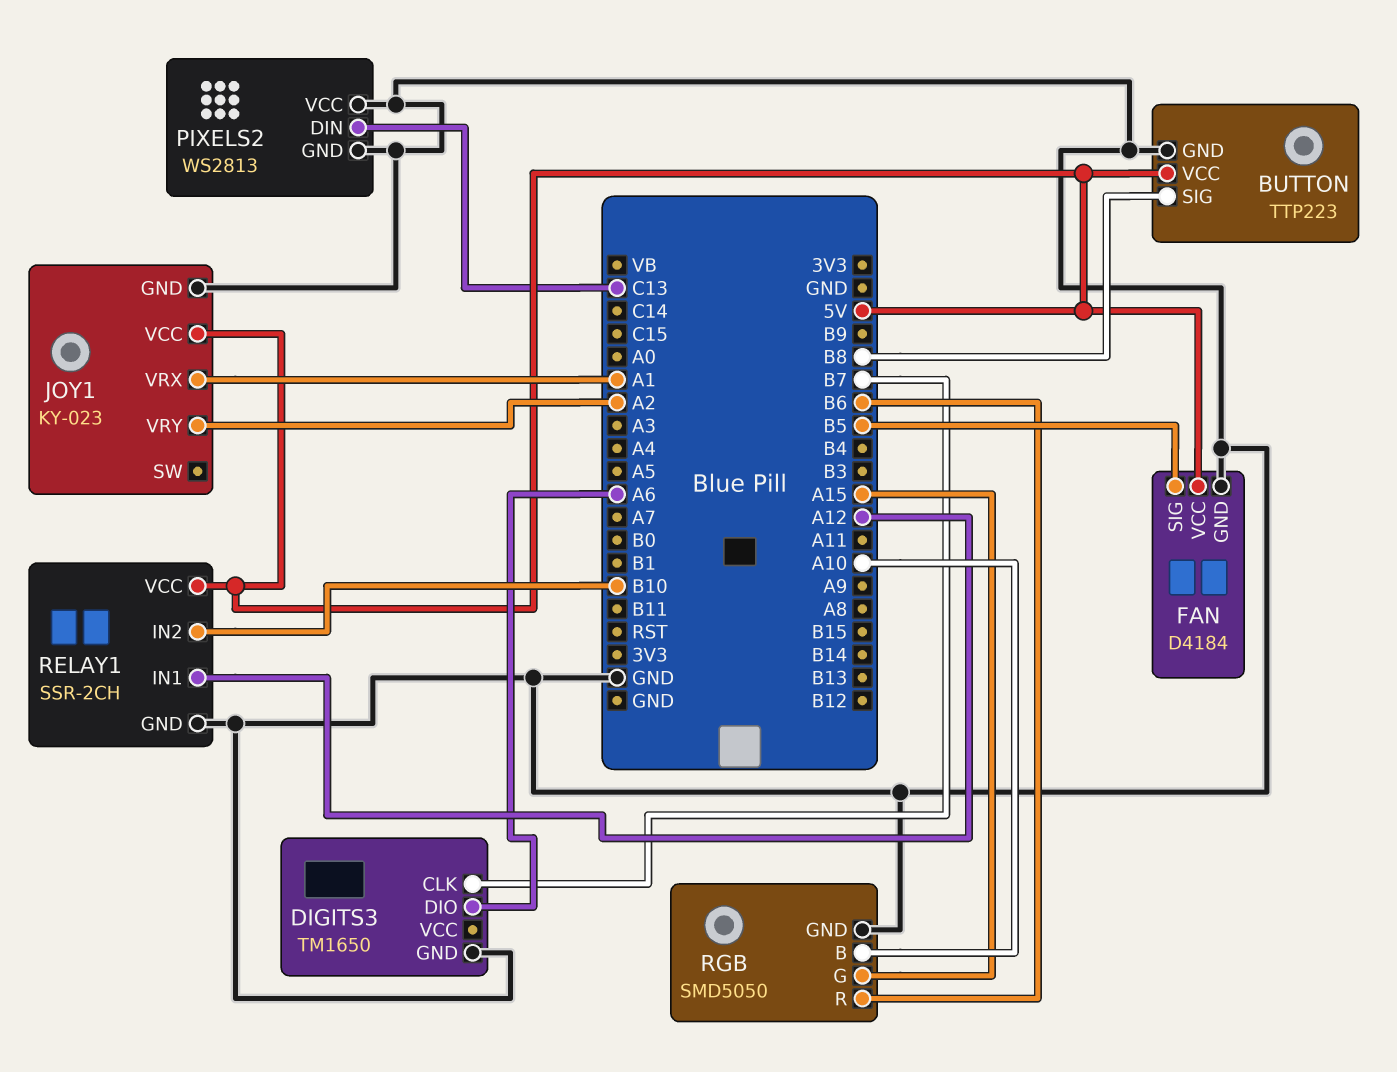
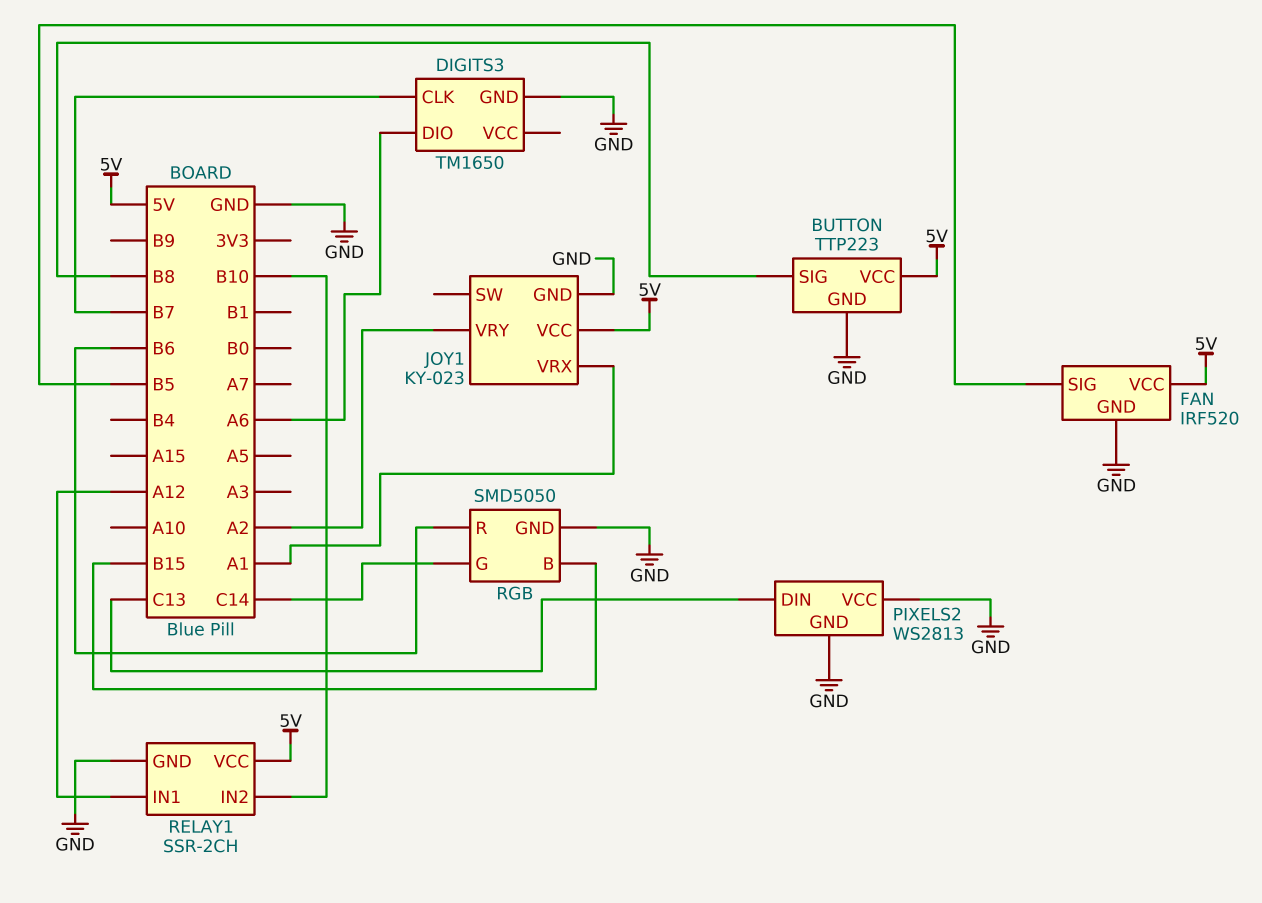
FAN: D4184 -> IRF520
RGB pin B: A10 -> B15
RGB pin G: A15 -> C14

